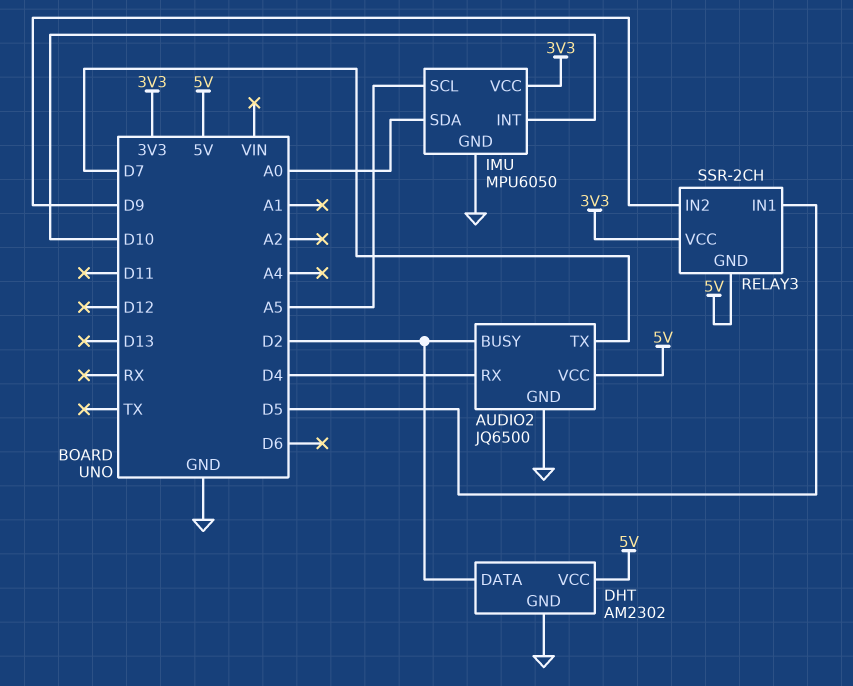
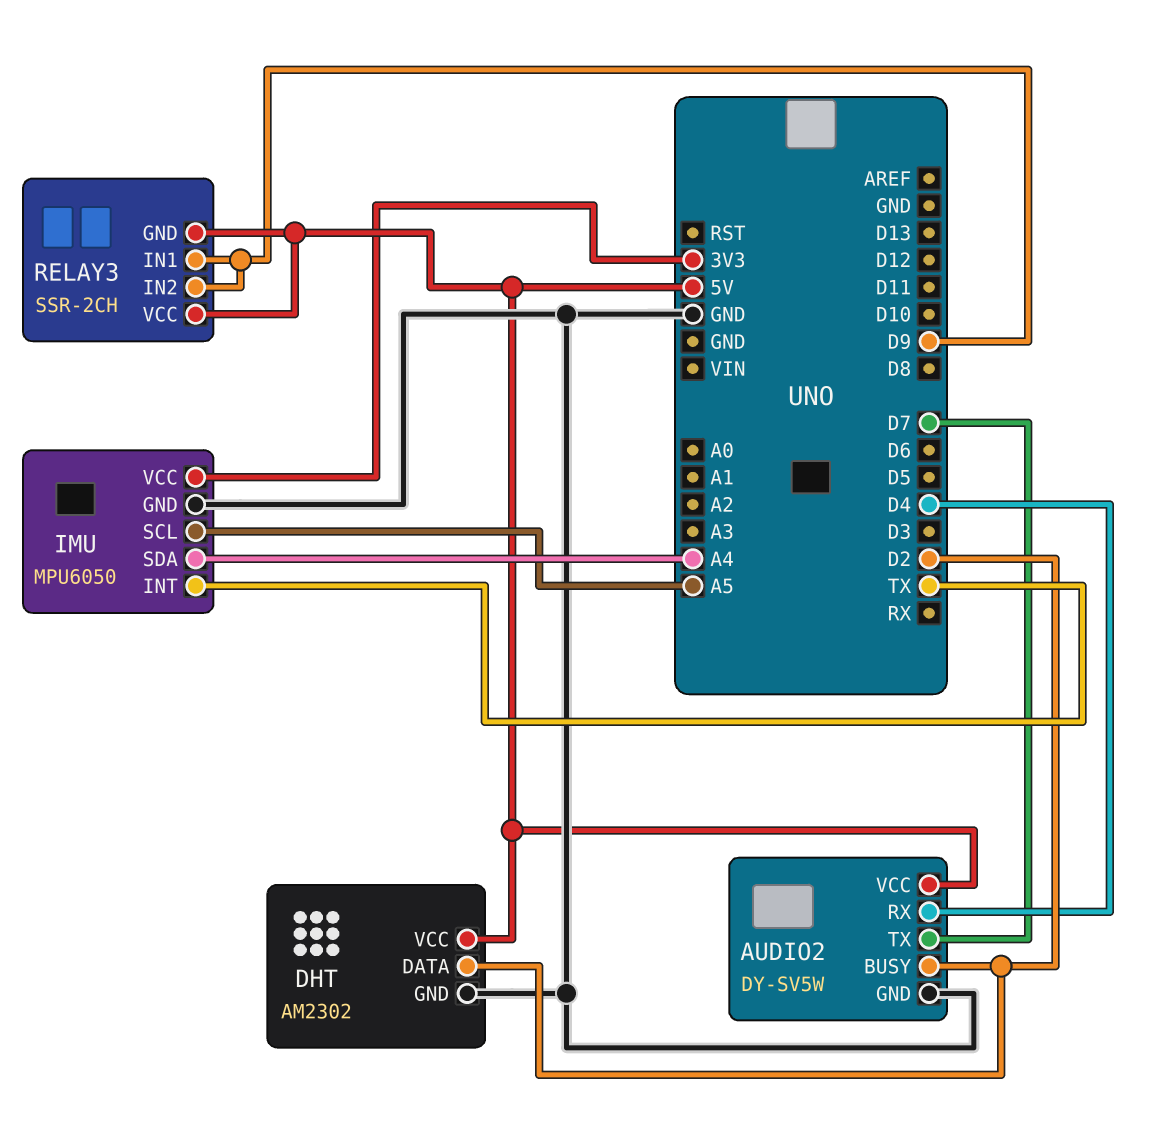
AUDIO2: JQ6500 -> DY-SV5W
IMU pin INT: D10 -> TX
IMU pin SDA: A0 -> A4
RELAY3 pin IN1: D5 -> D9
RELAY3 pin VCC: 3V3 -> 5V

